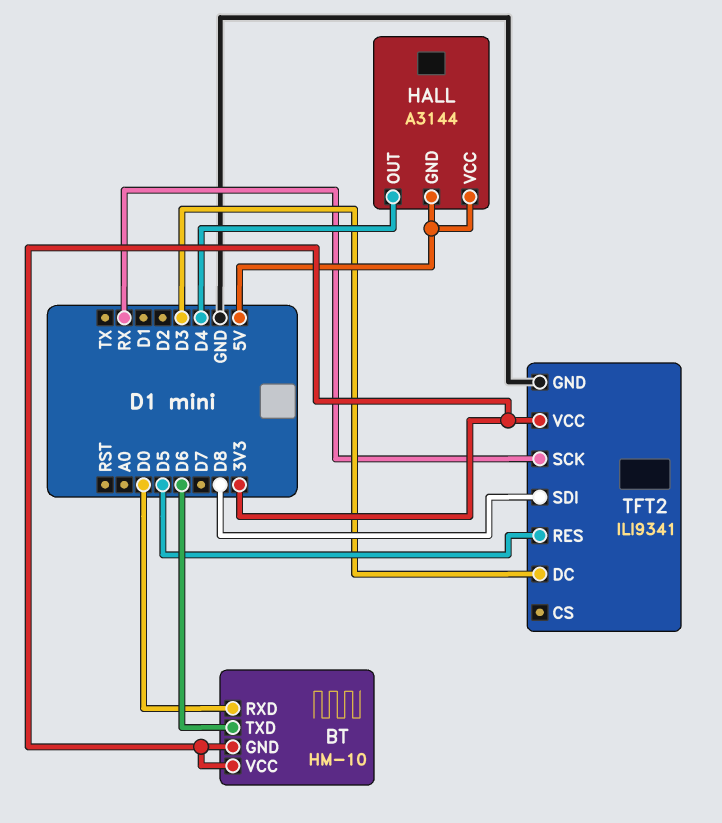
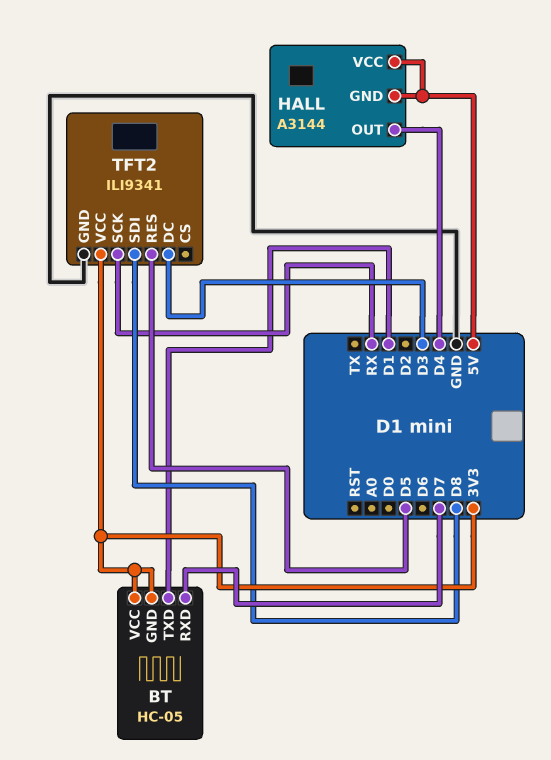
BT: HM-10 -> HC-05
BT pin RXD: D0 -> D7
BT pin TXD: D6 -> D1

